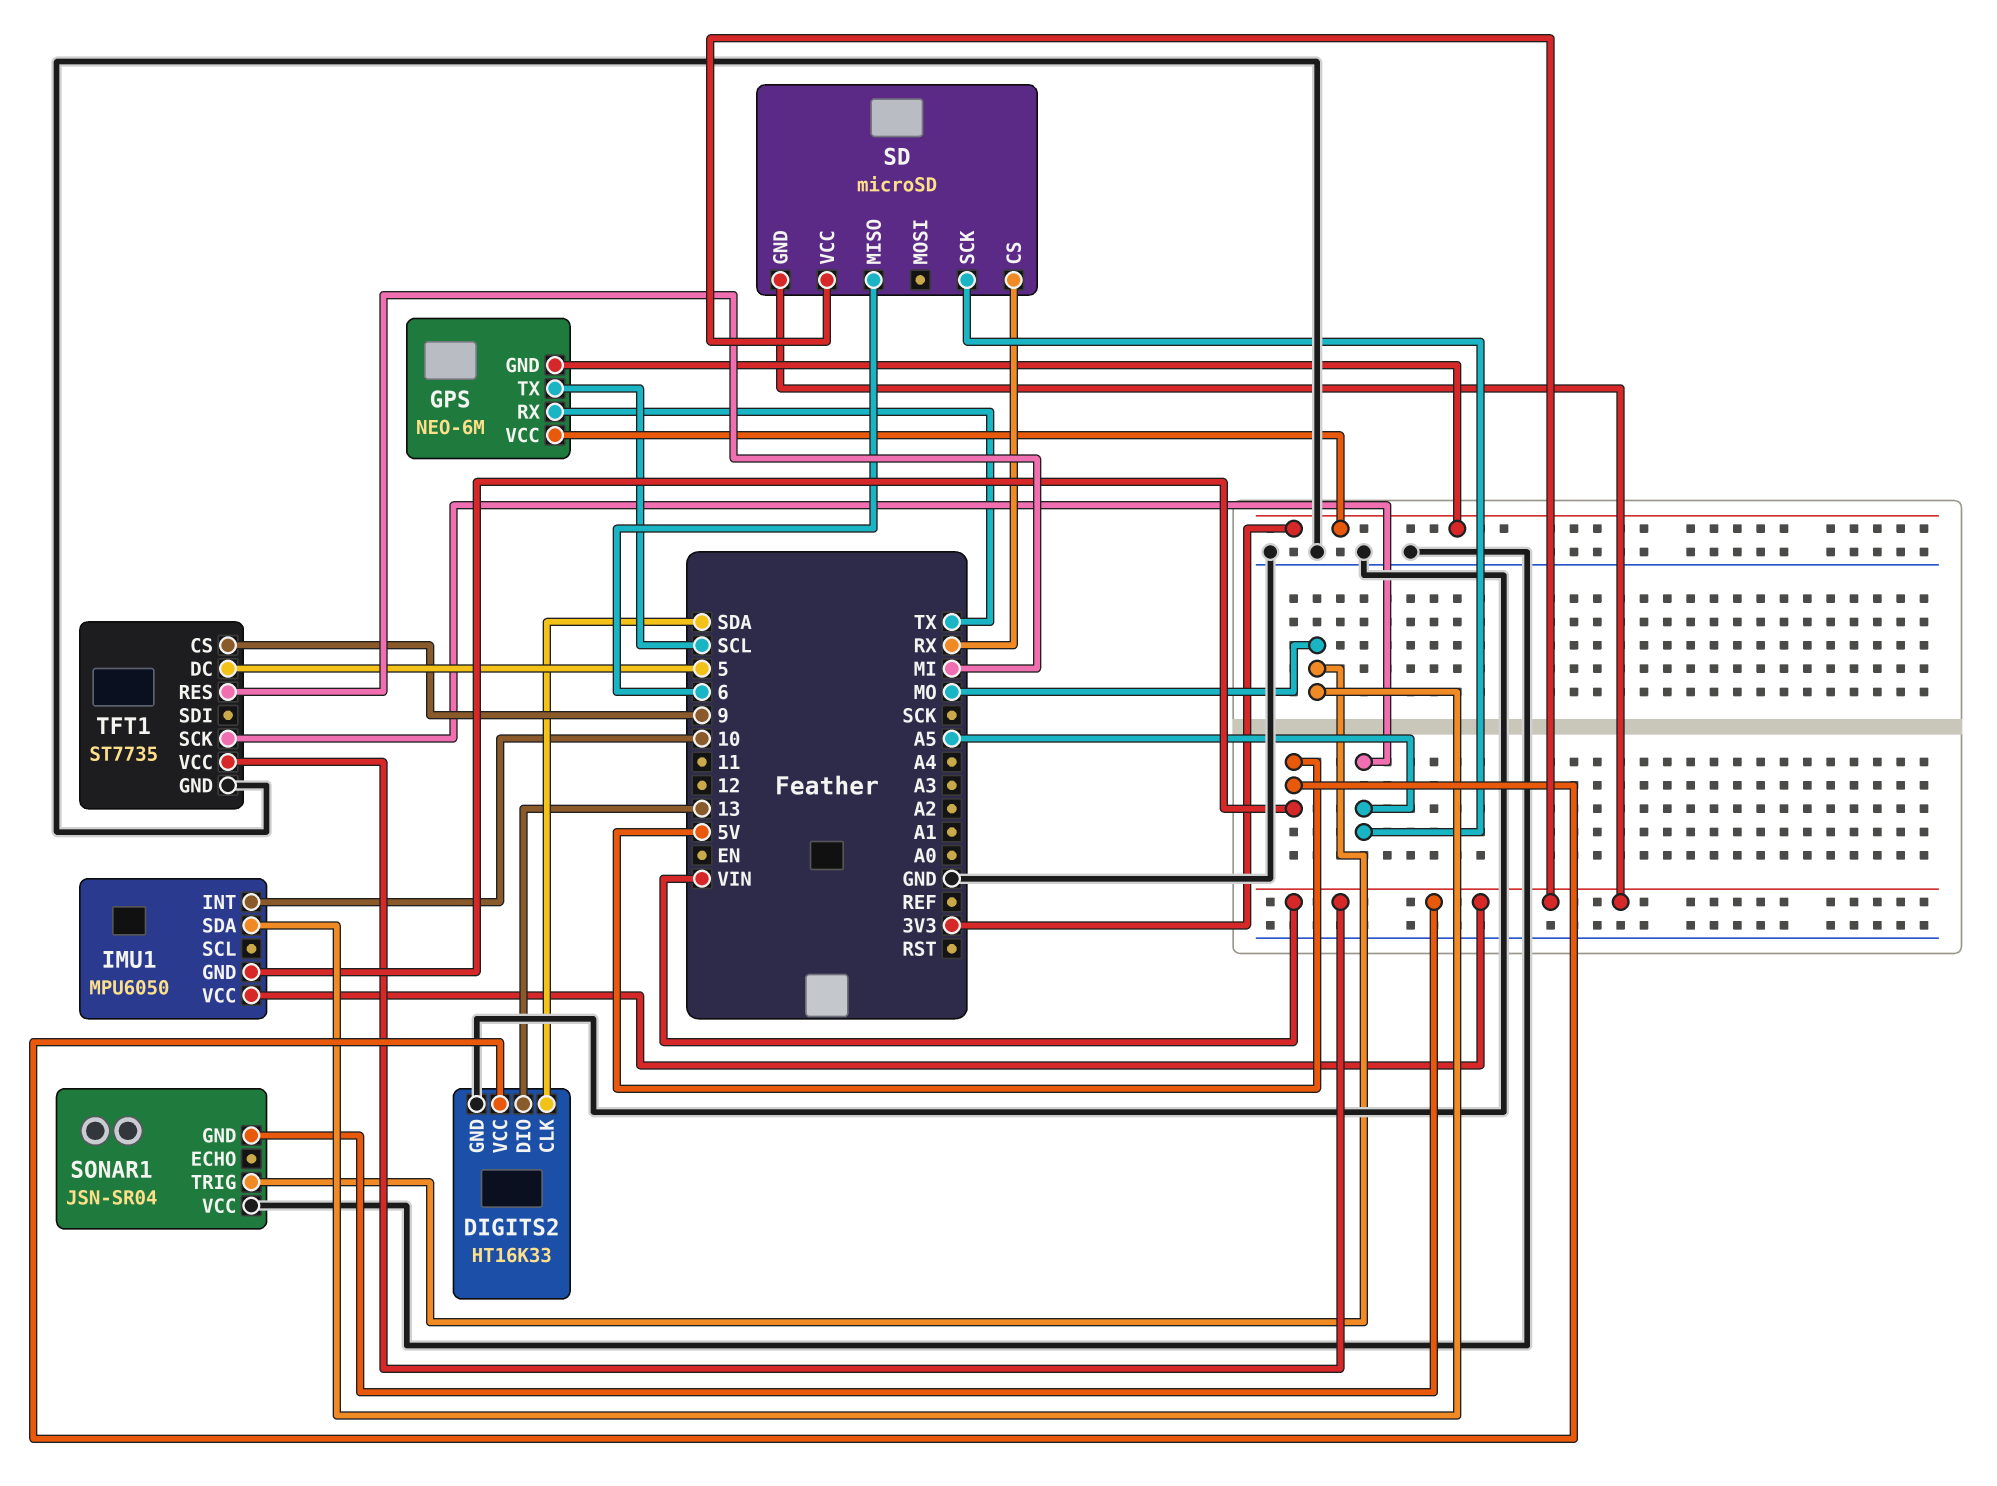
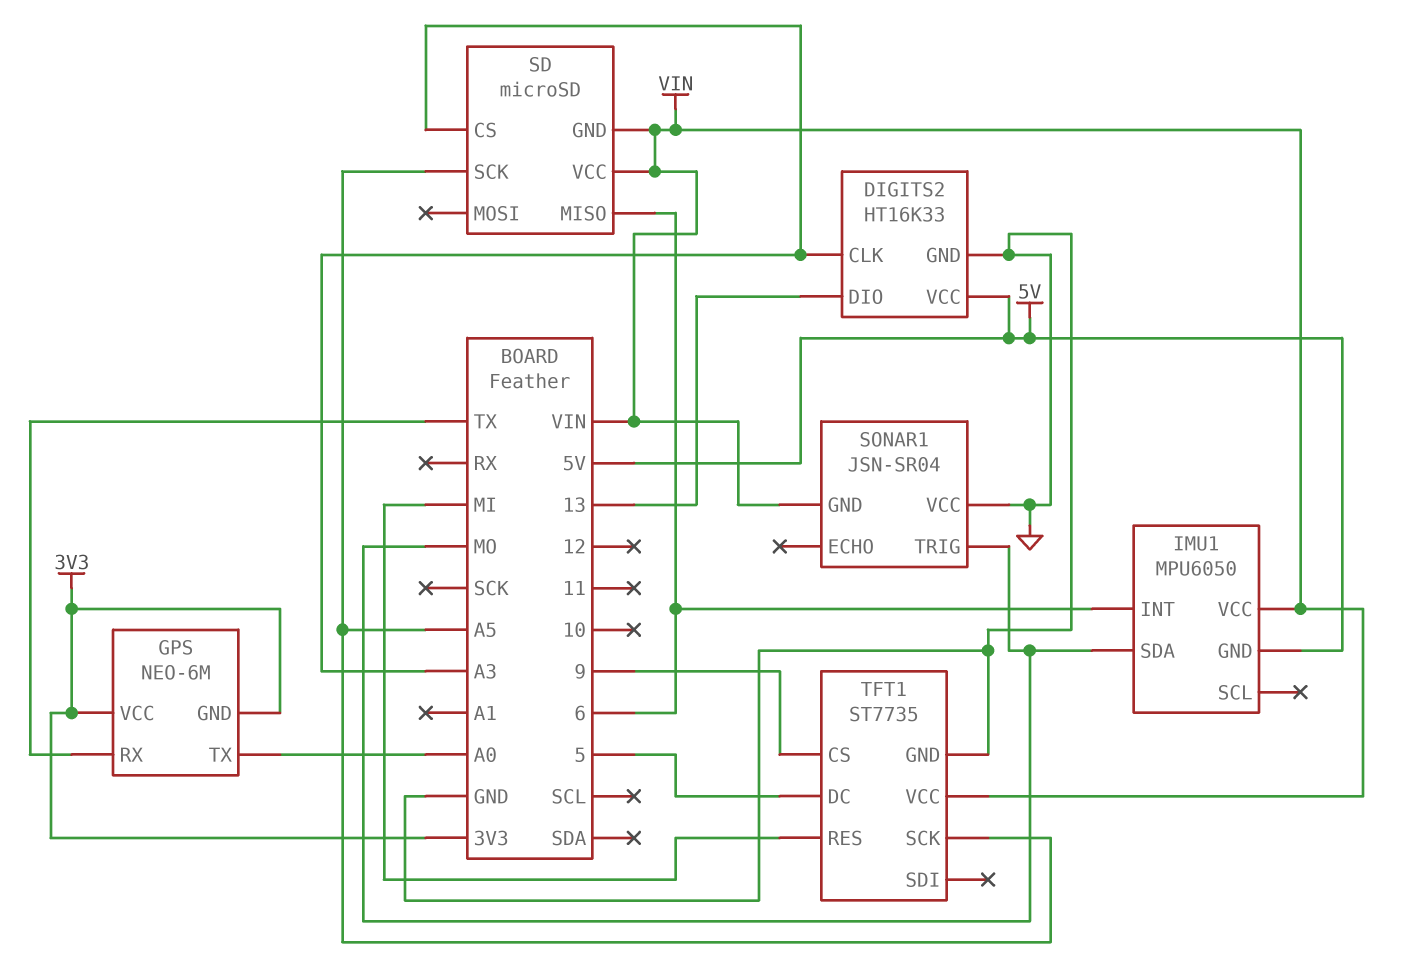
DIGITS2 pin CLK: SDA -> A3
GPS pin TX: SCL -> A0
IMU1 pin INT: 10 -> 6
SD pin CS: RX -> A3

